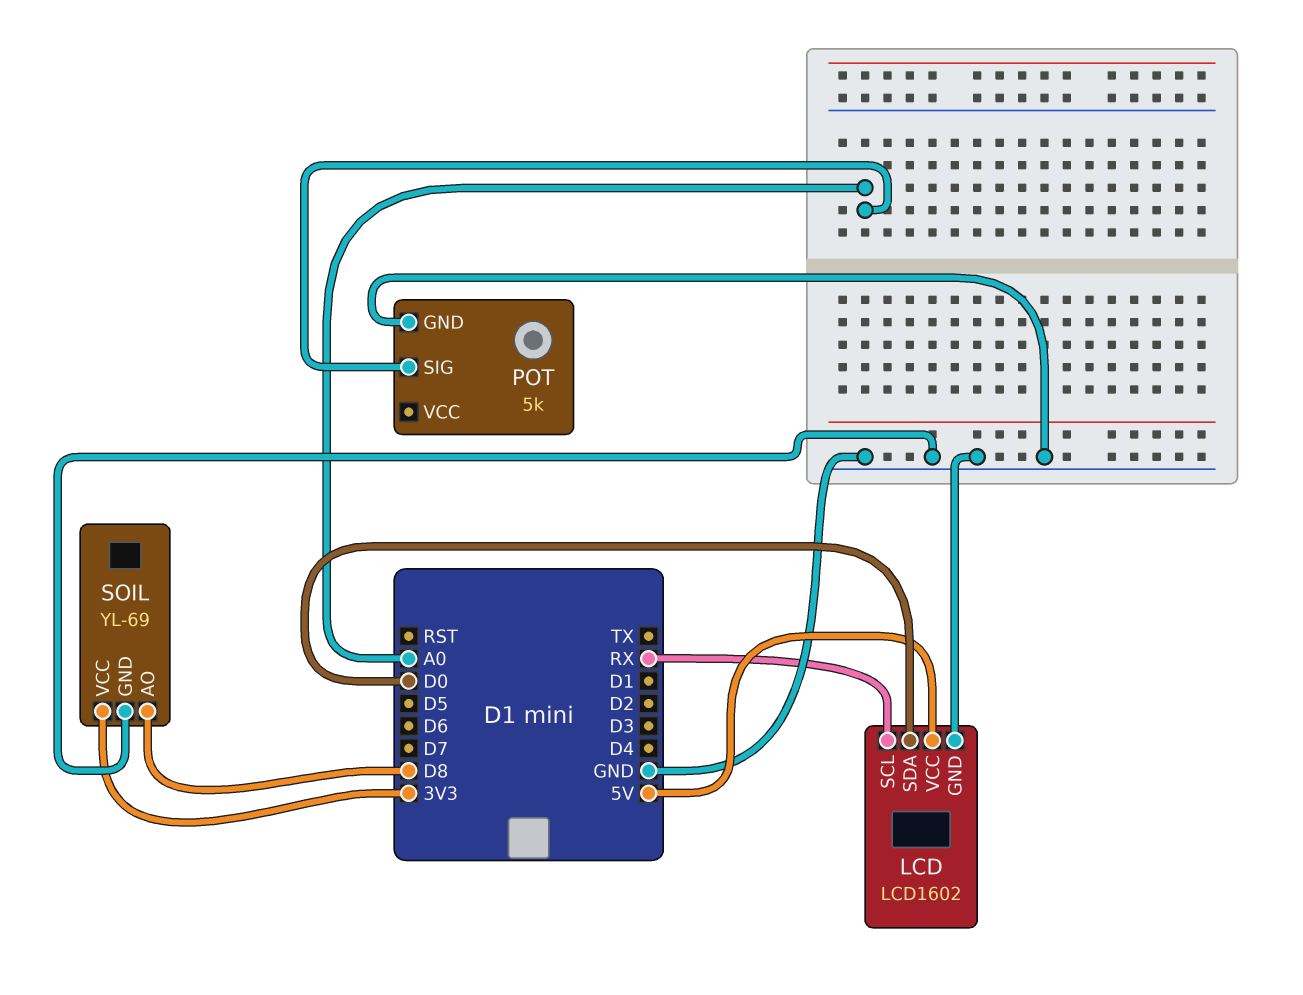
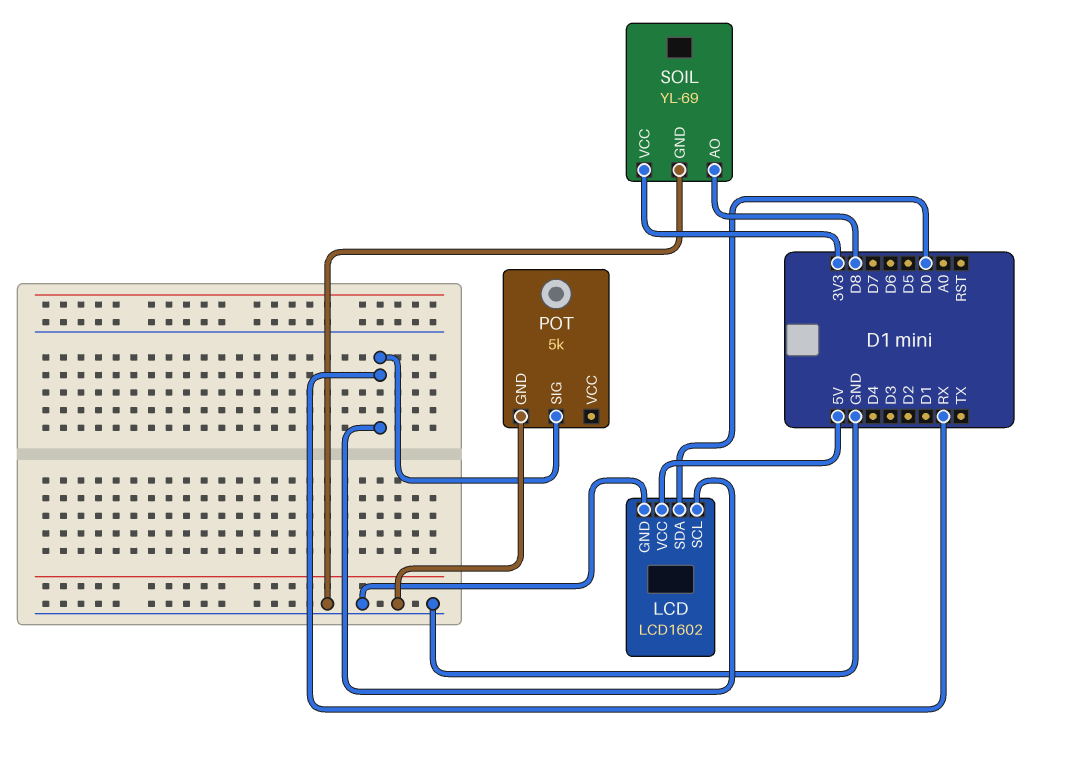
POT pin SIG: A0 -> RX

